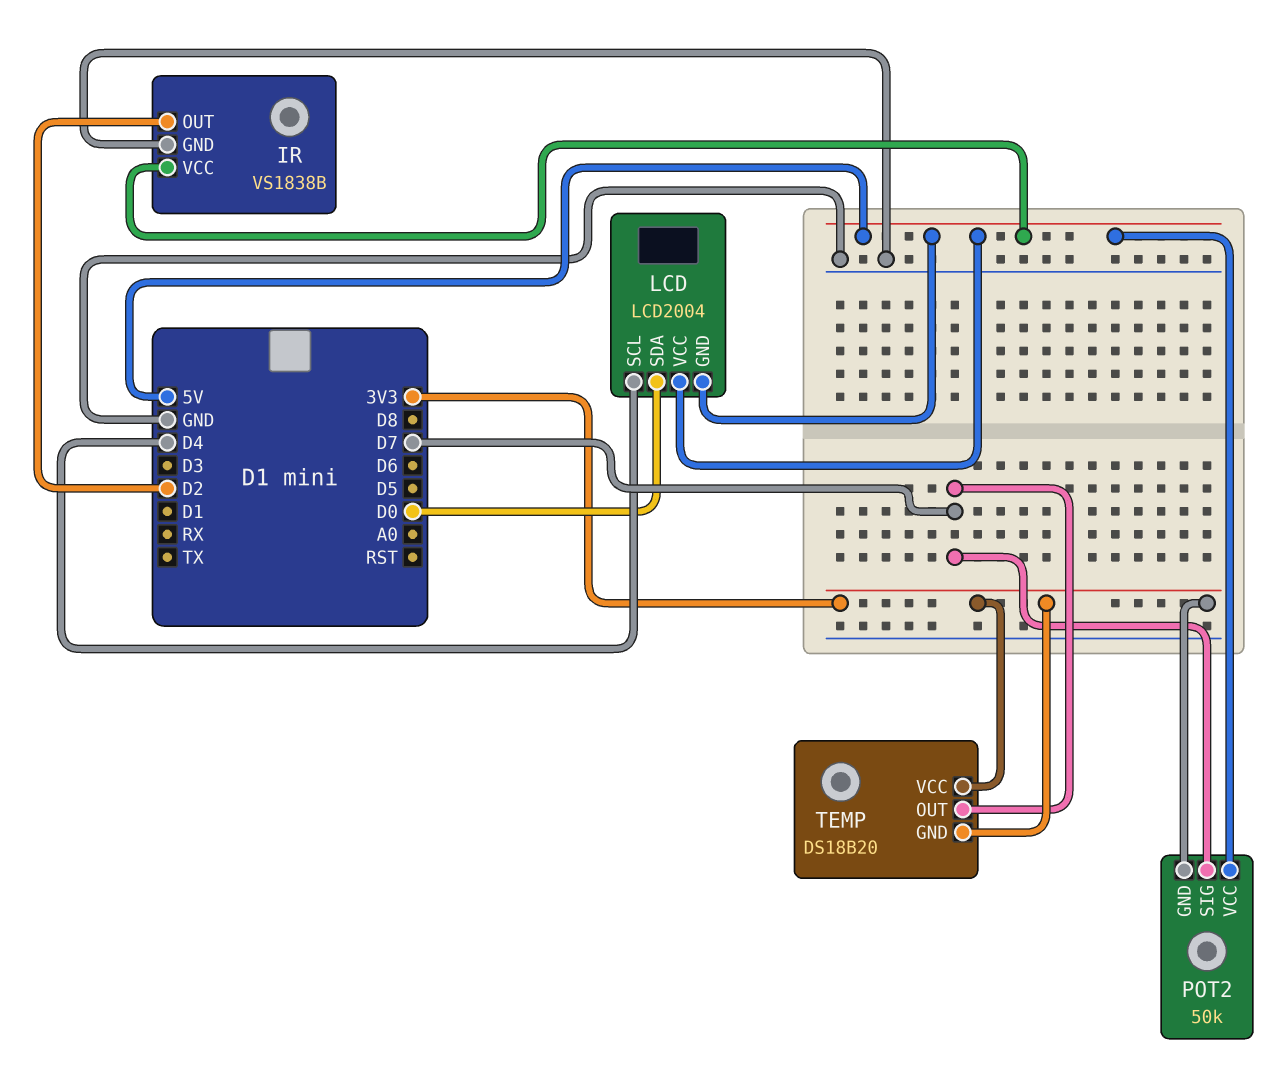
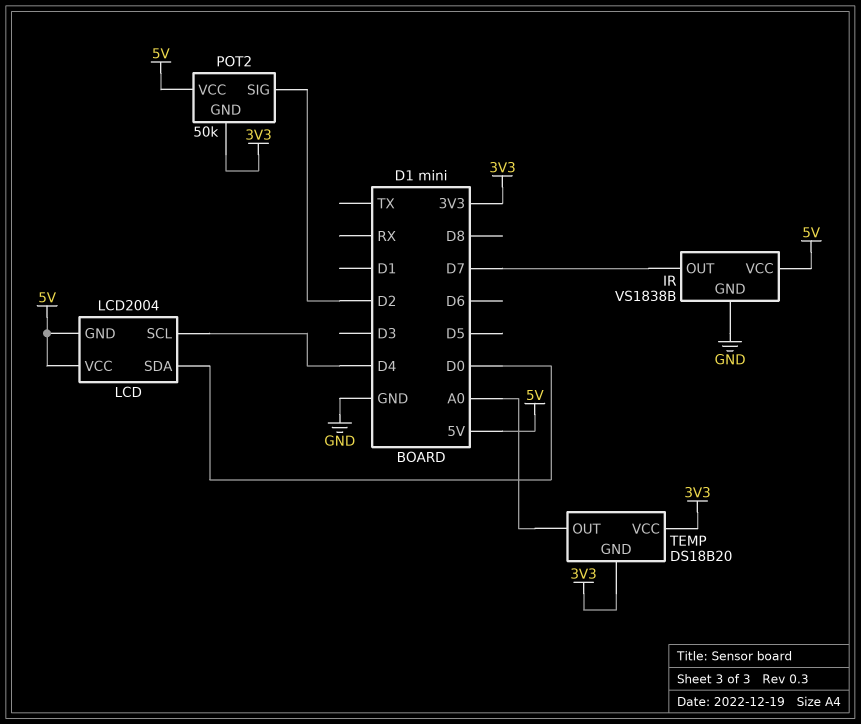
IR pin OUT: D2 -> D7
POT2 pin SIG: D7 -> D2
TEMP pin OUT: D7 -> A0

